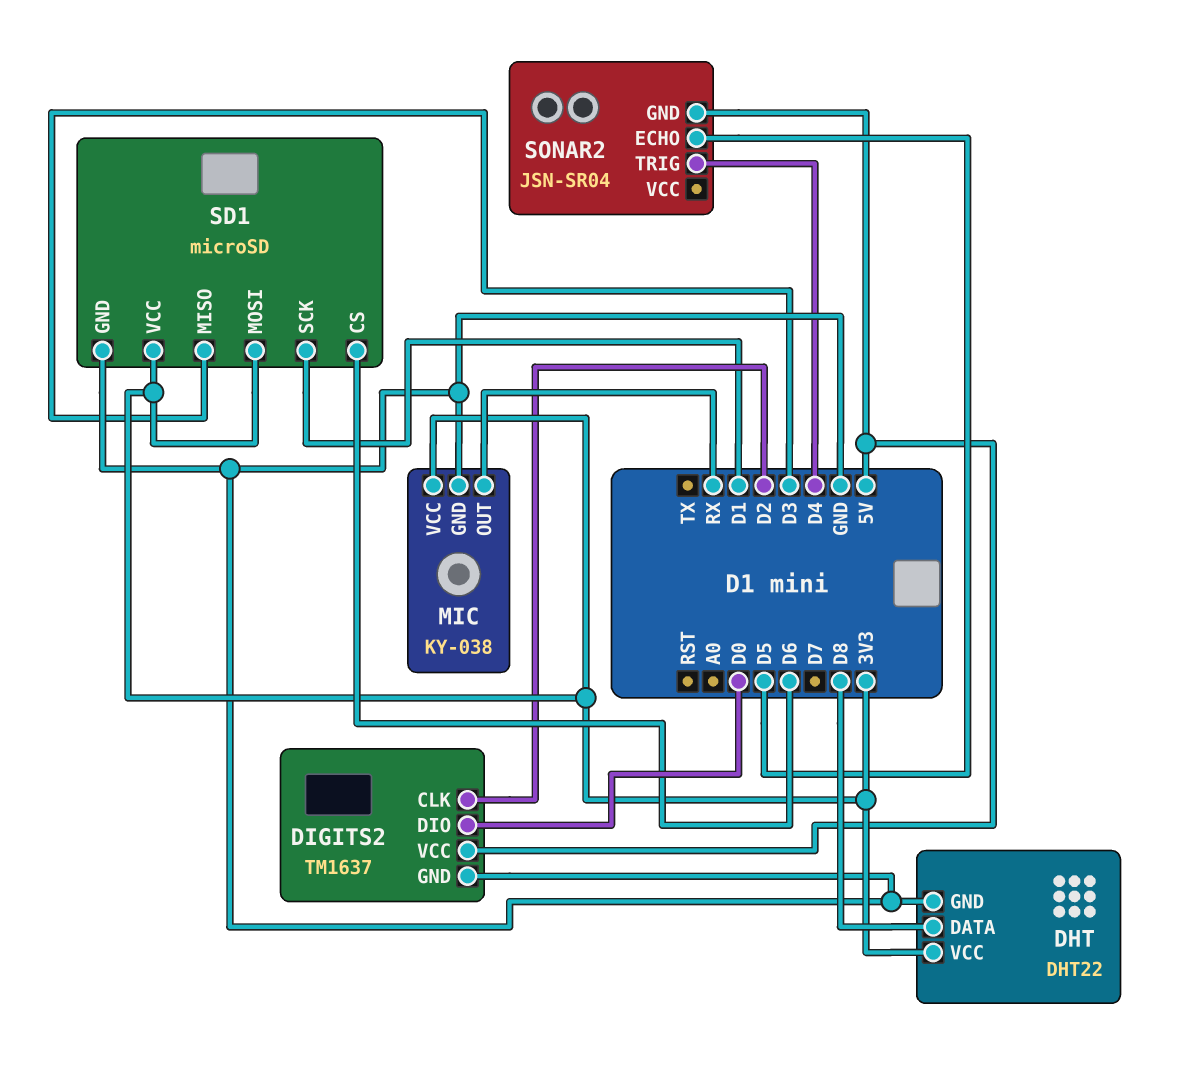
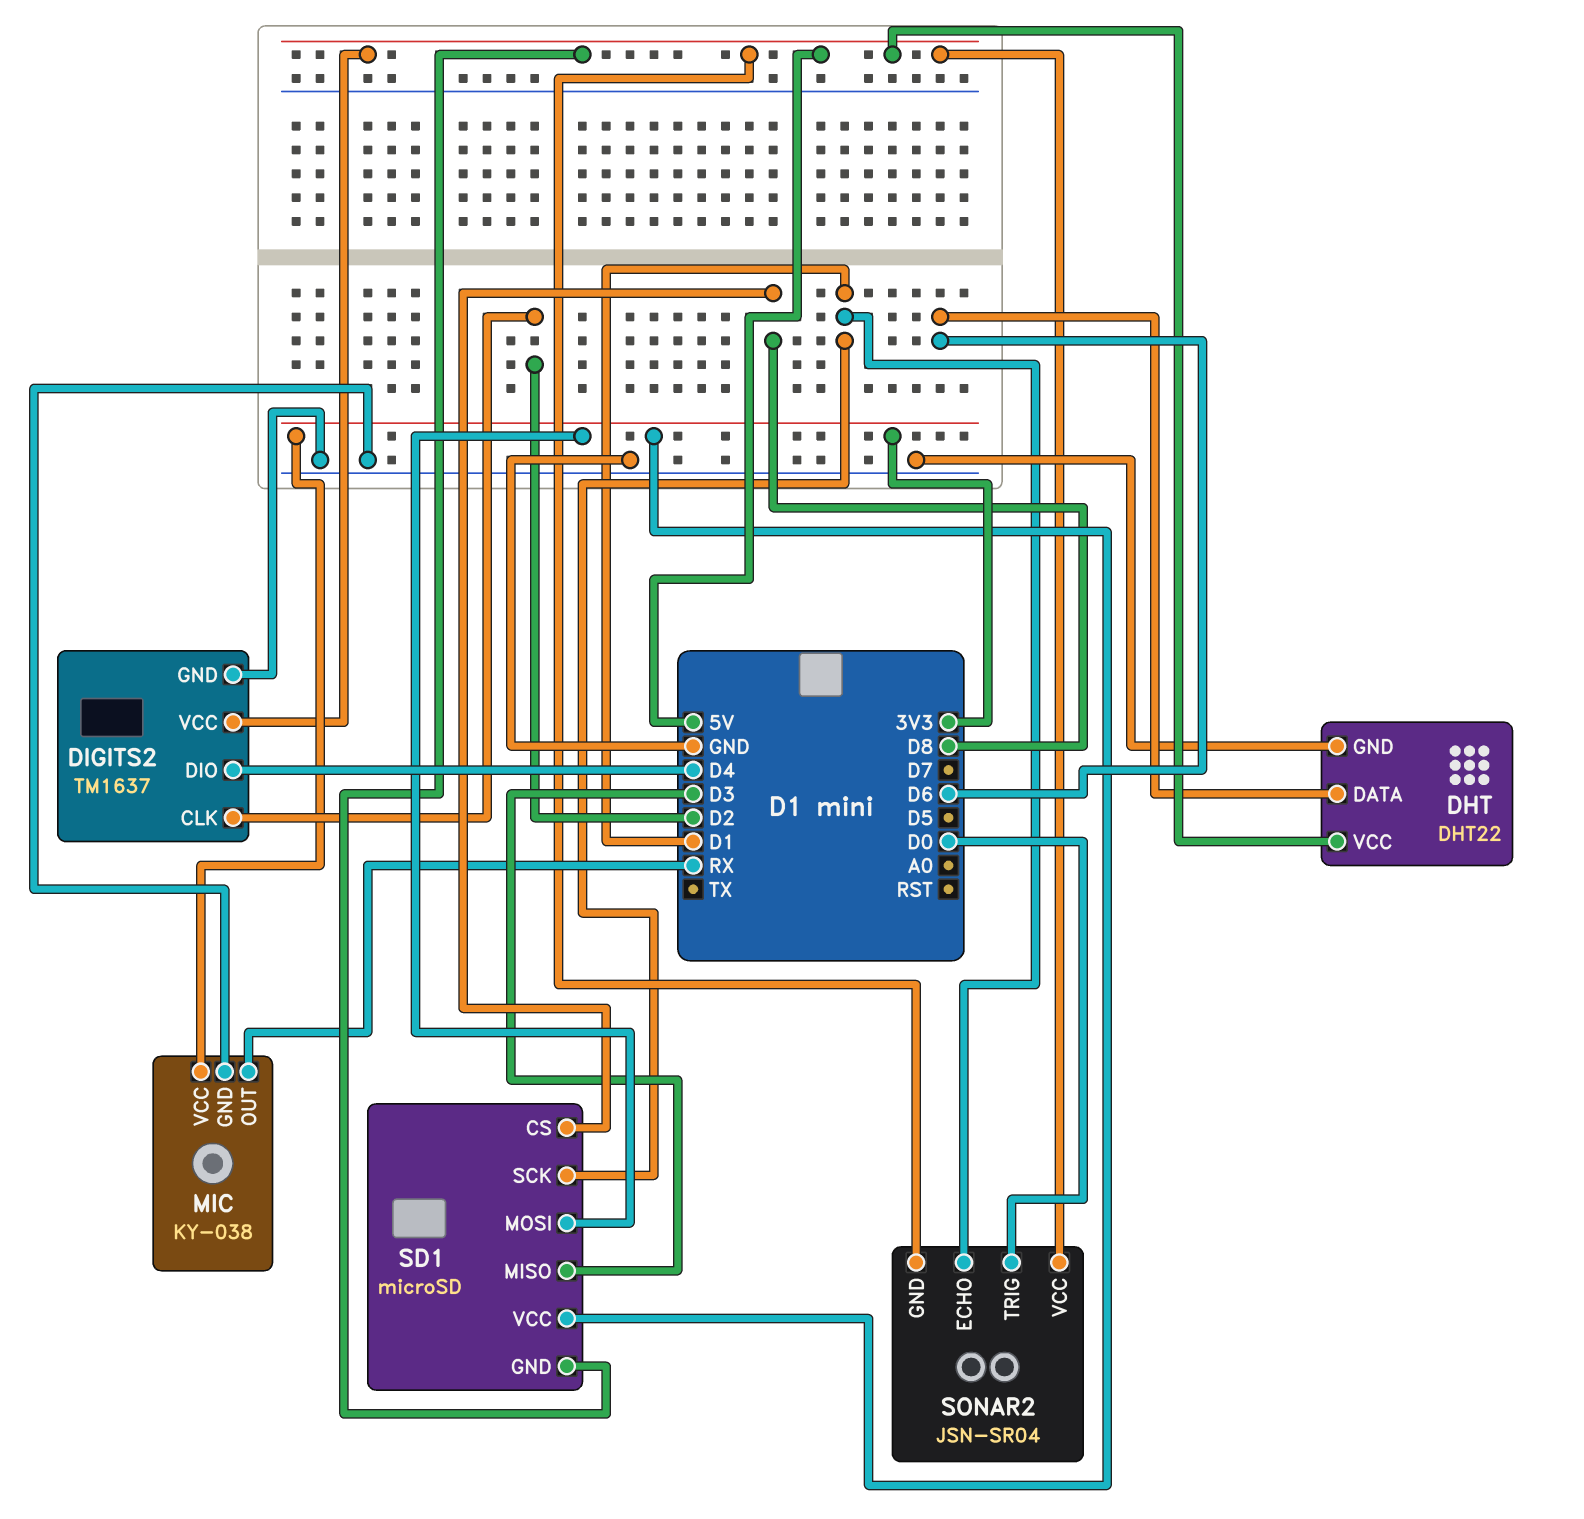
DHT pin DATA: D8 -> D6
DHT pin VCC: 3V3 -> 5V
DIGITS2 pin DIO: D0 -> D4
SD1 pin CS: D6 -> D8
SD1 pin GND: GND -> 5V
SONAR2 pin ECHO: D5 -> D1
SONAR2 pin TRIG: D4 -> D0
SONAR2 pin VCC: none -> 5V

